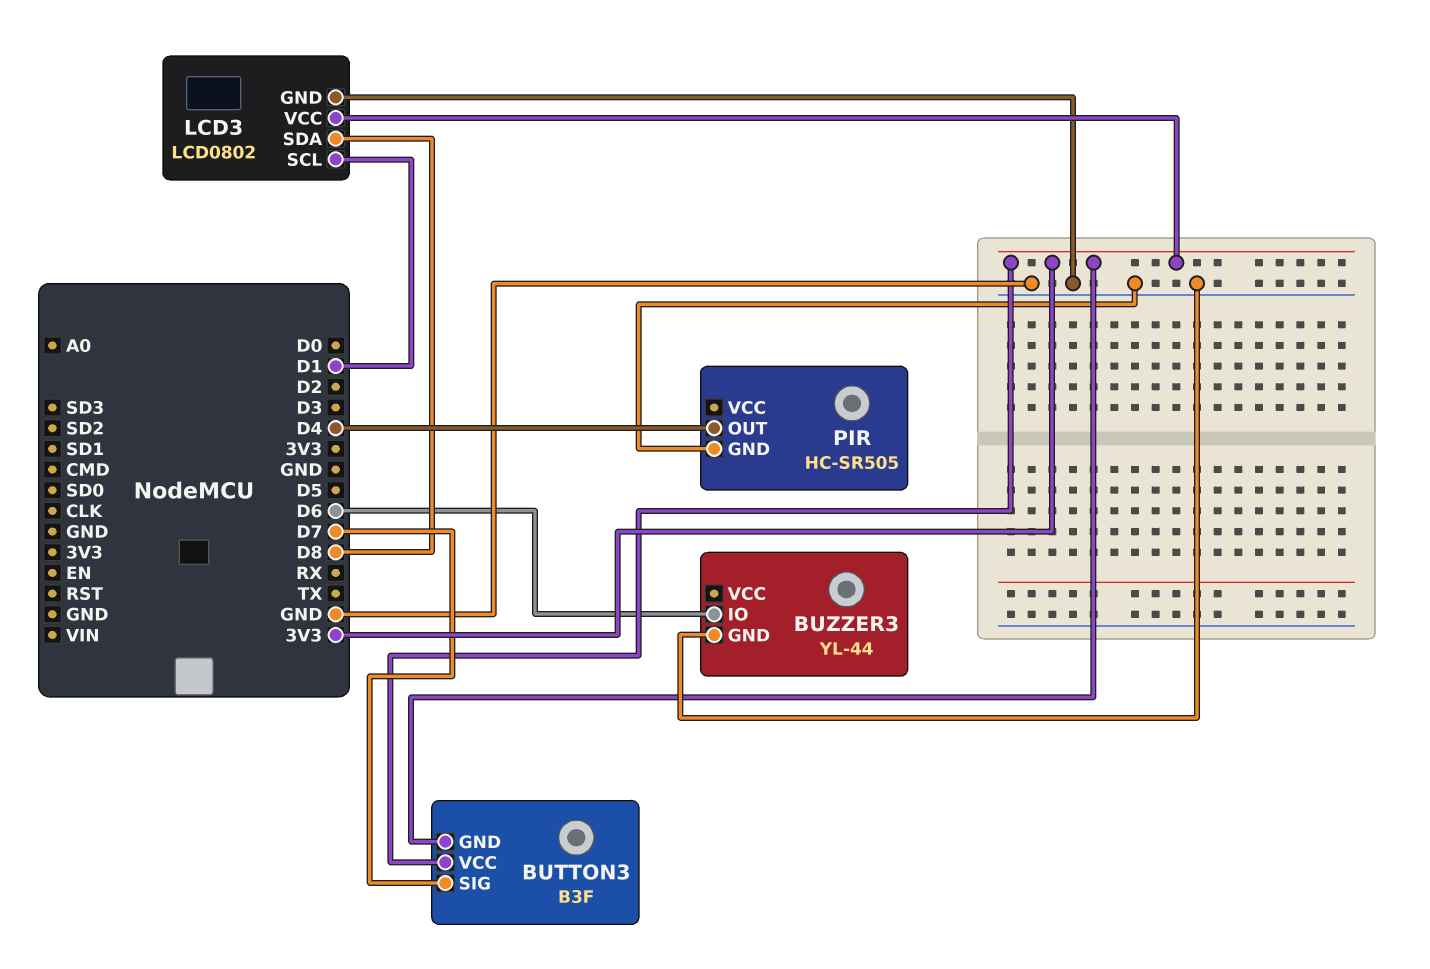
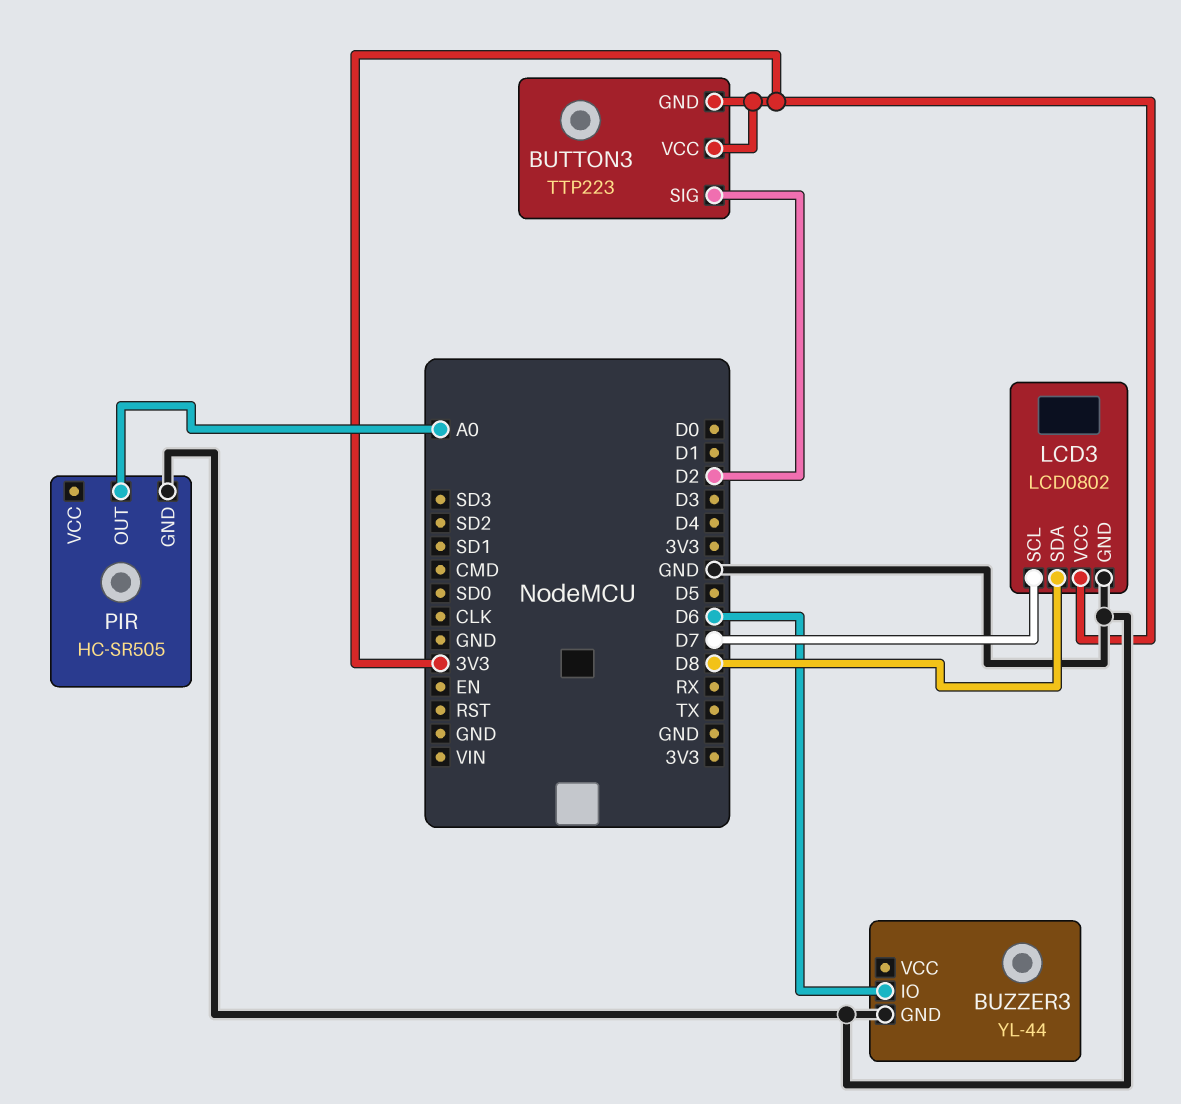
BUTTON3: B3F -> TTP223
BUTTON3 pin SIG: D7 -> D2
LCD3 pin SCL: D1 -> D7
PIR pin OUT: D4 -> A0

